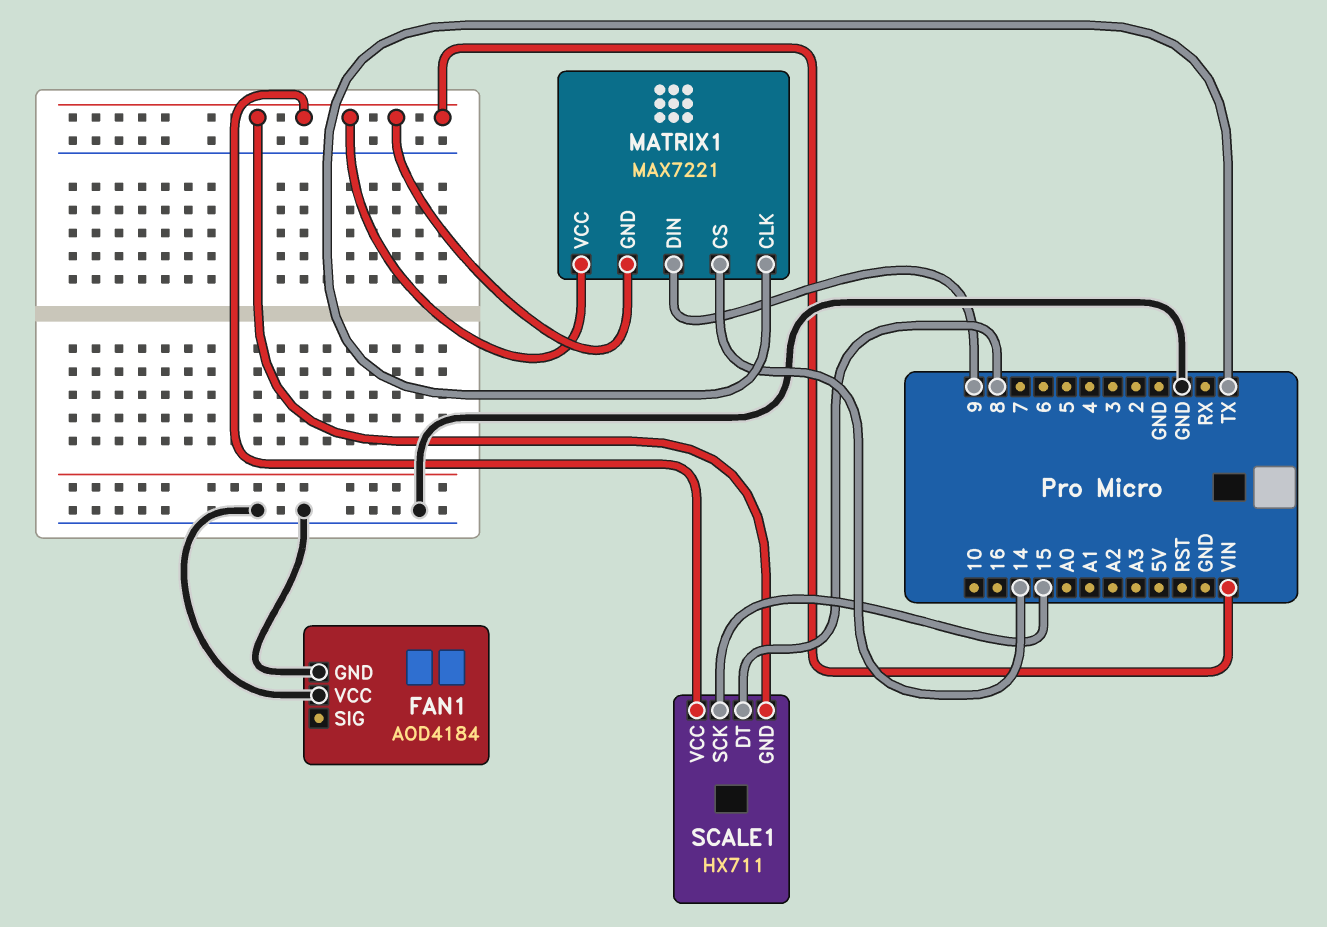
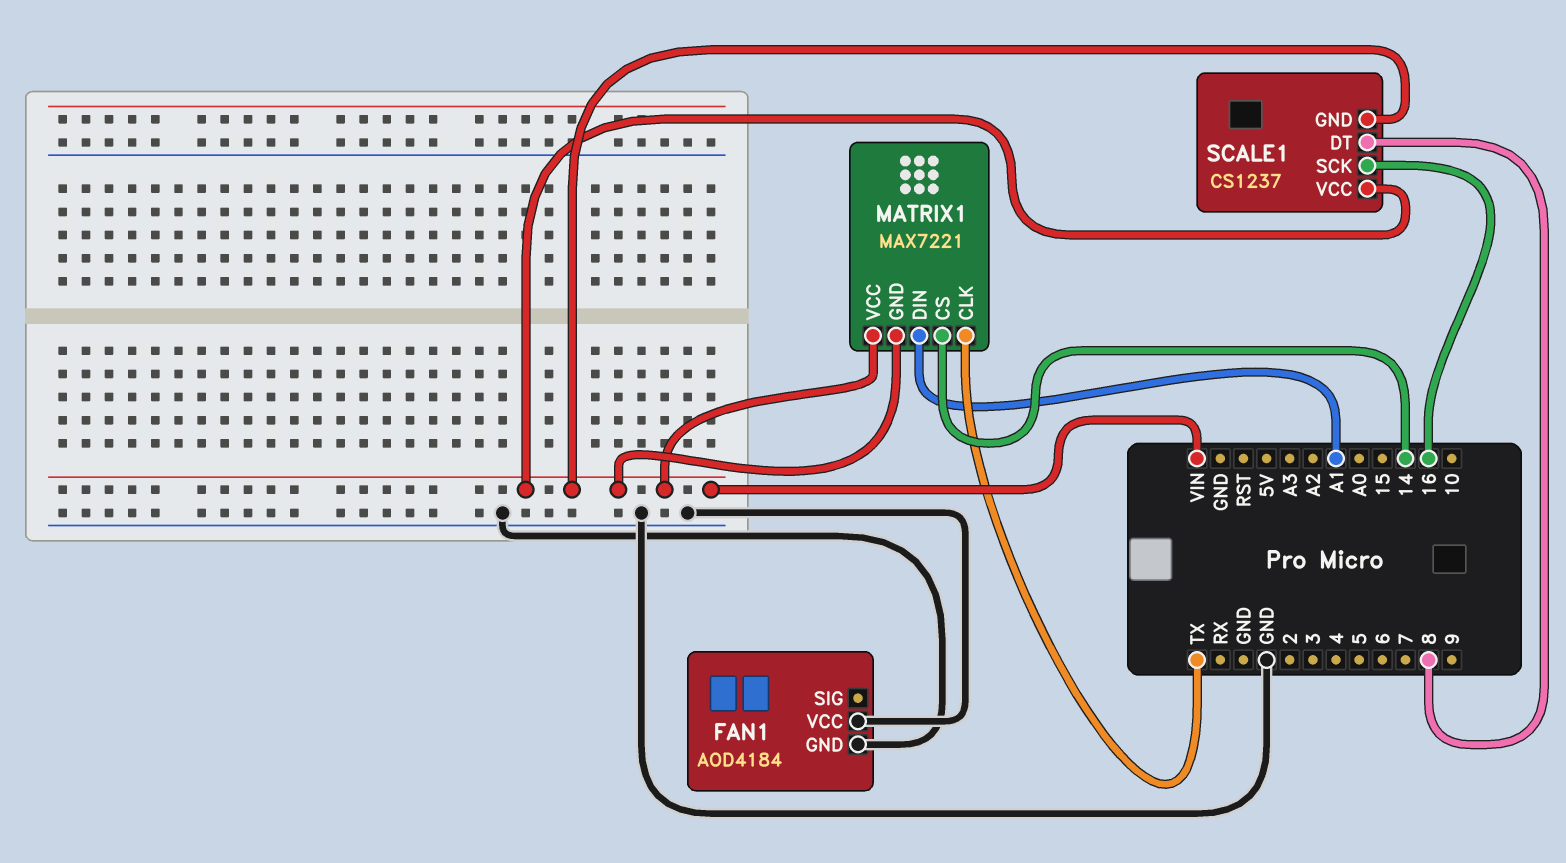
MATRIX1 pin DIN: 9 -> A1
SCALE1: HX711 -> CS1237
SCALE1 pin SCK: 15 -> 16

